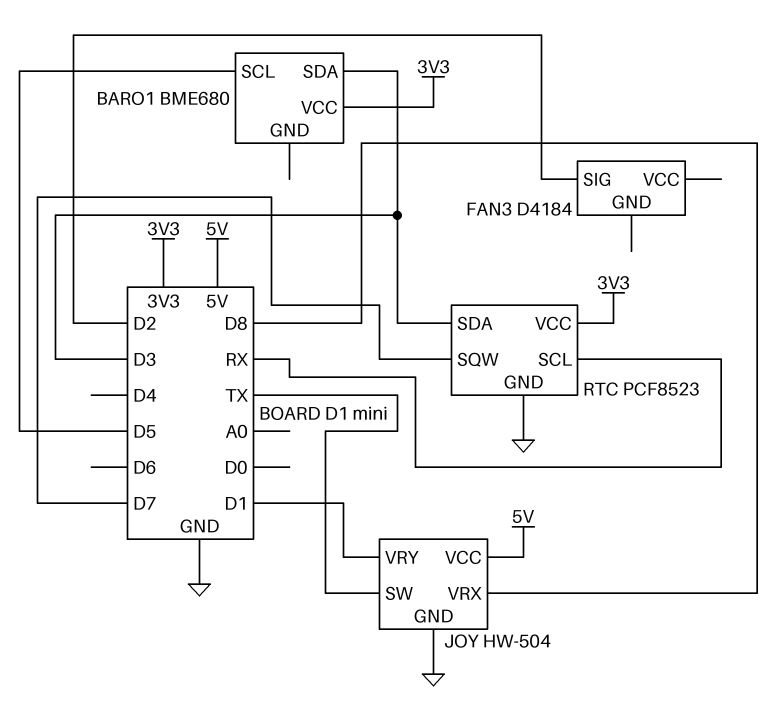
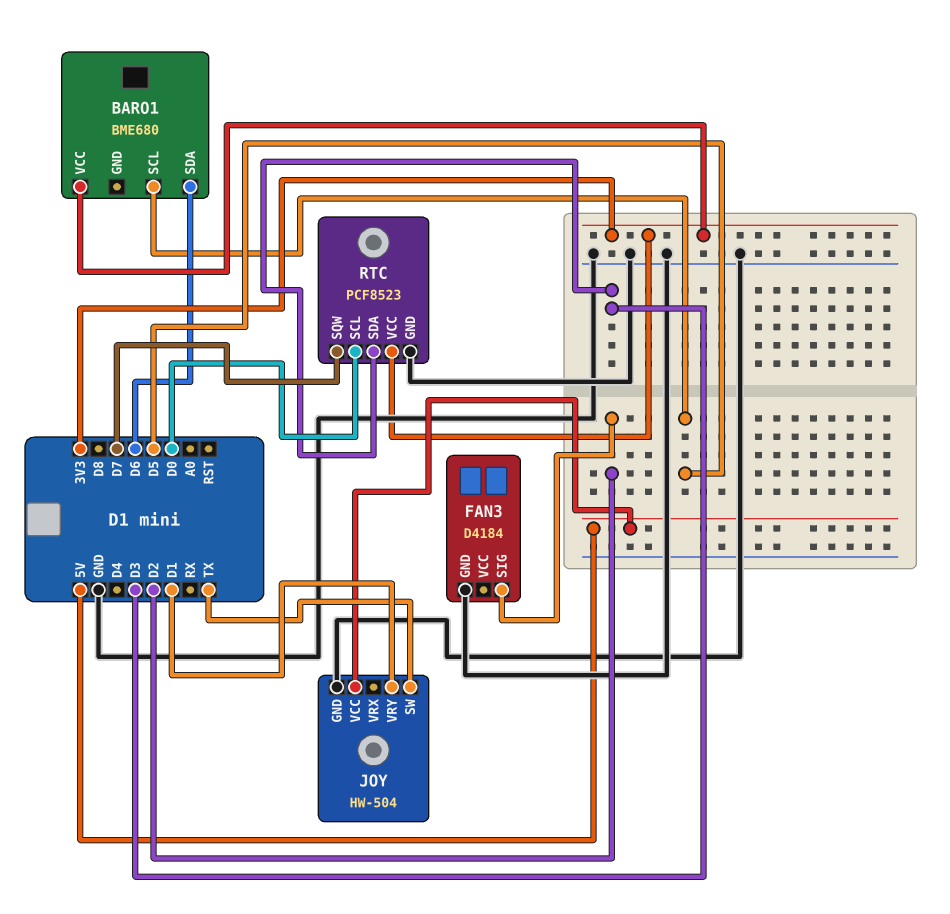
BARO1 pin SDA: D3 -> D6
FAN3 pin GND: none -> GND
JOY pin VRX: D8 -> none
RTC pin SCL: RX -> D0

